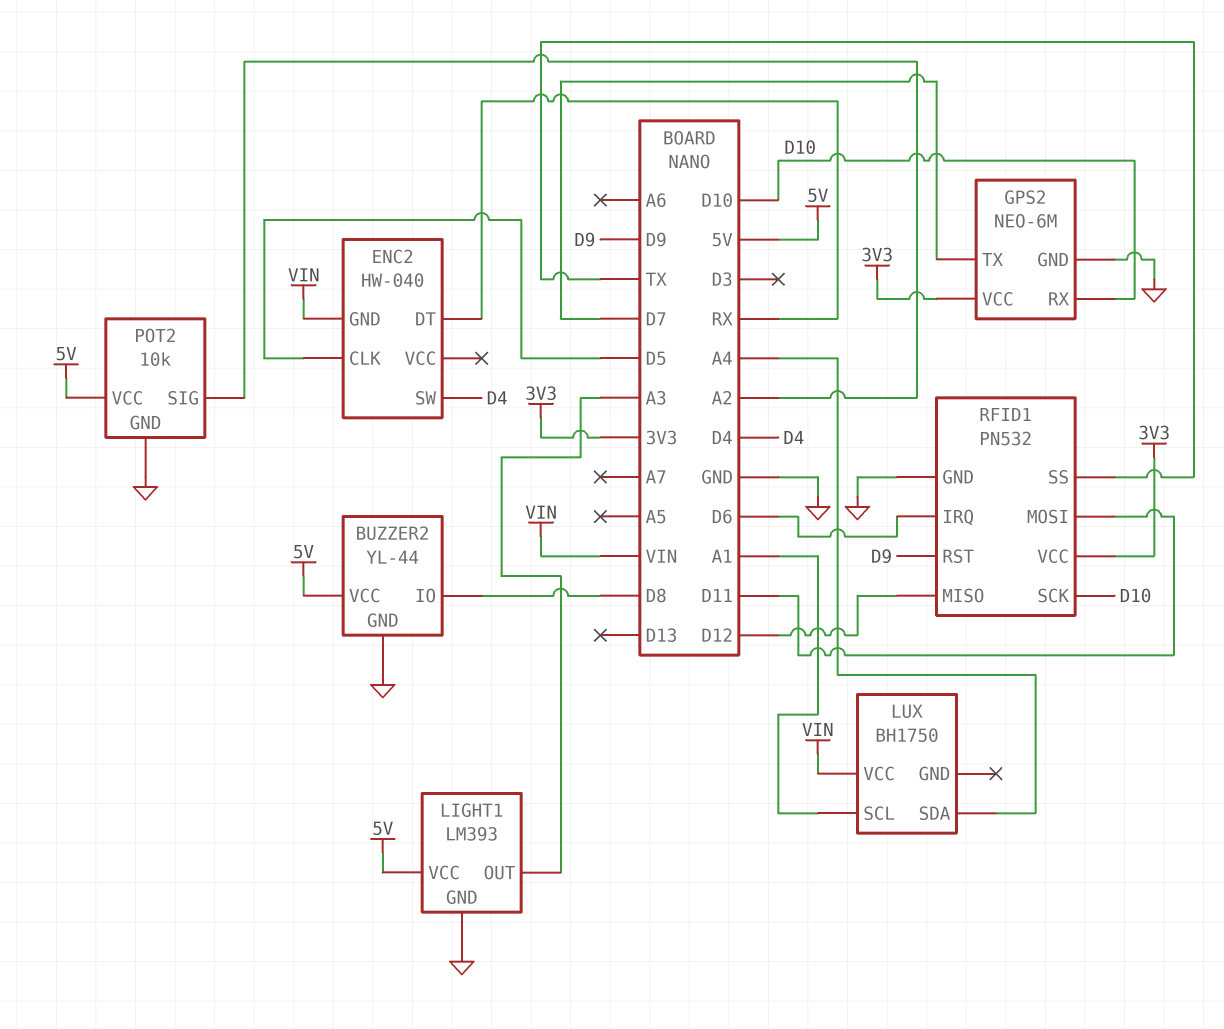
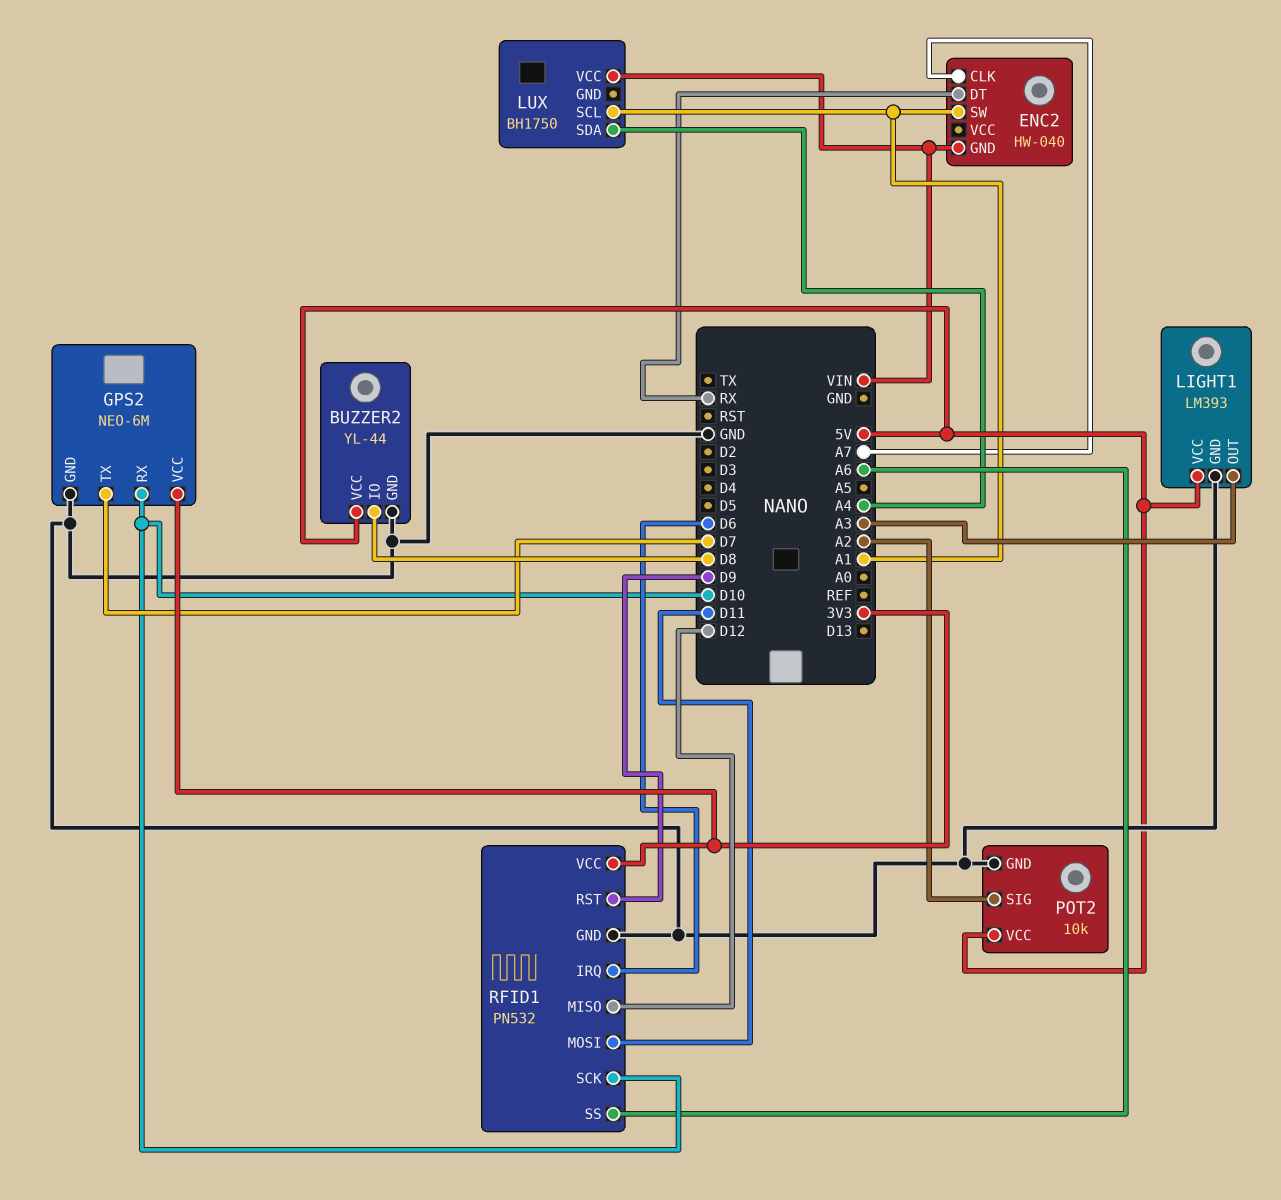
ENC2 pin CLK: D5 -> A7
ENC2 pin SW: D4 -> A1
RFID1 pin SS: TX -> A6

